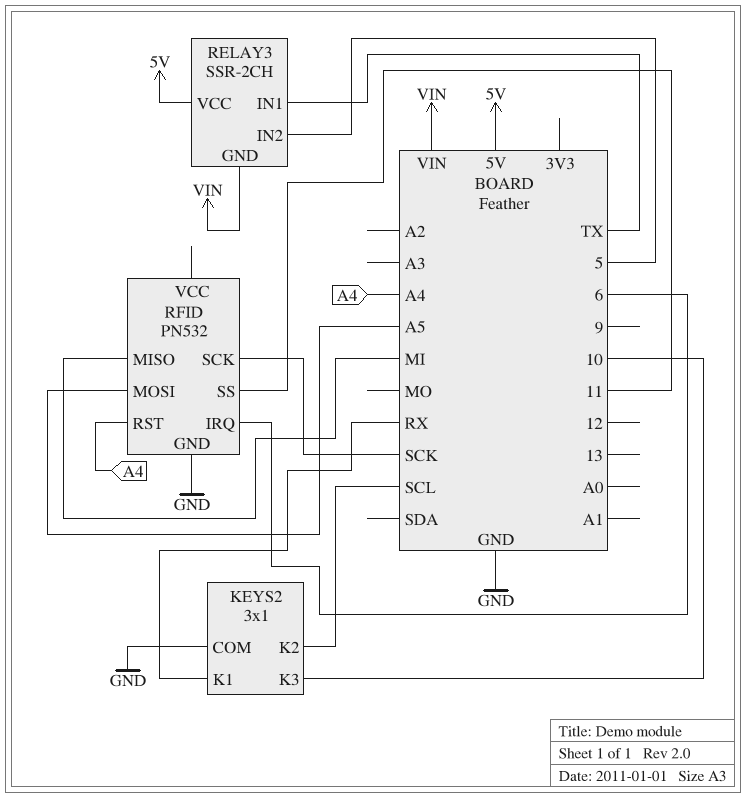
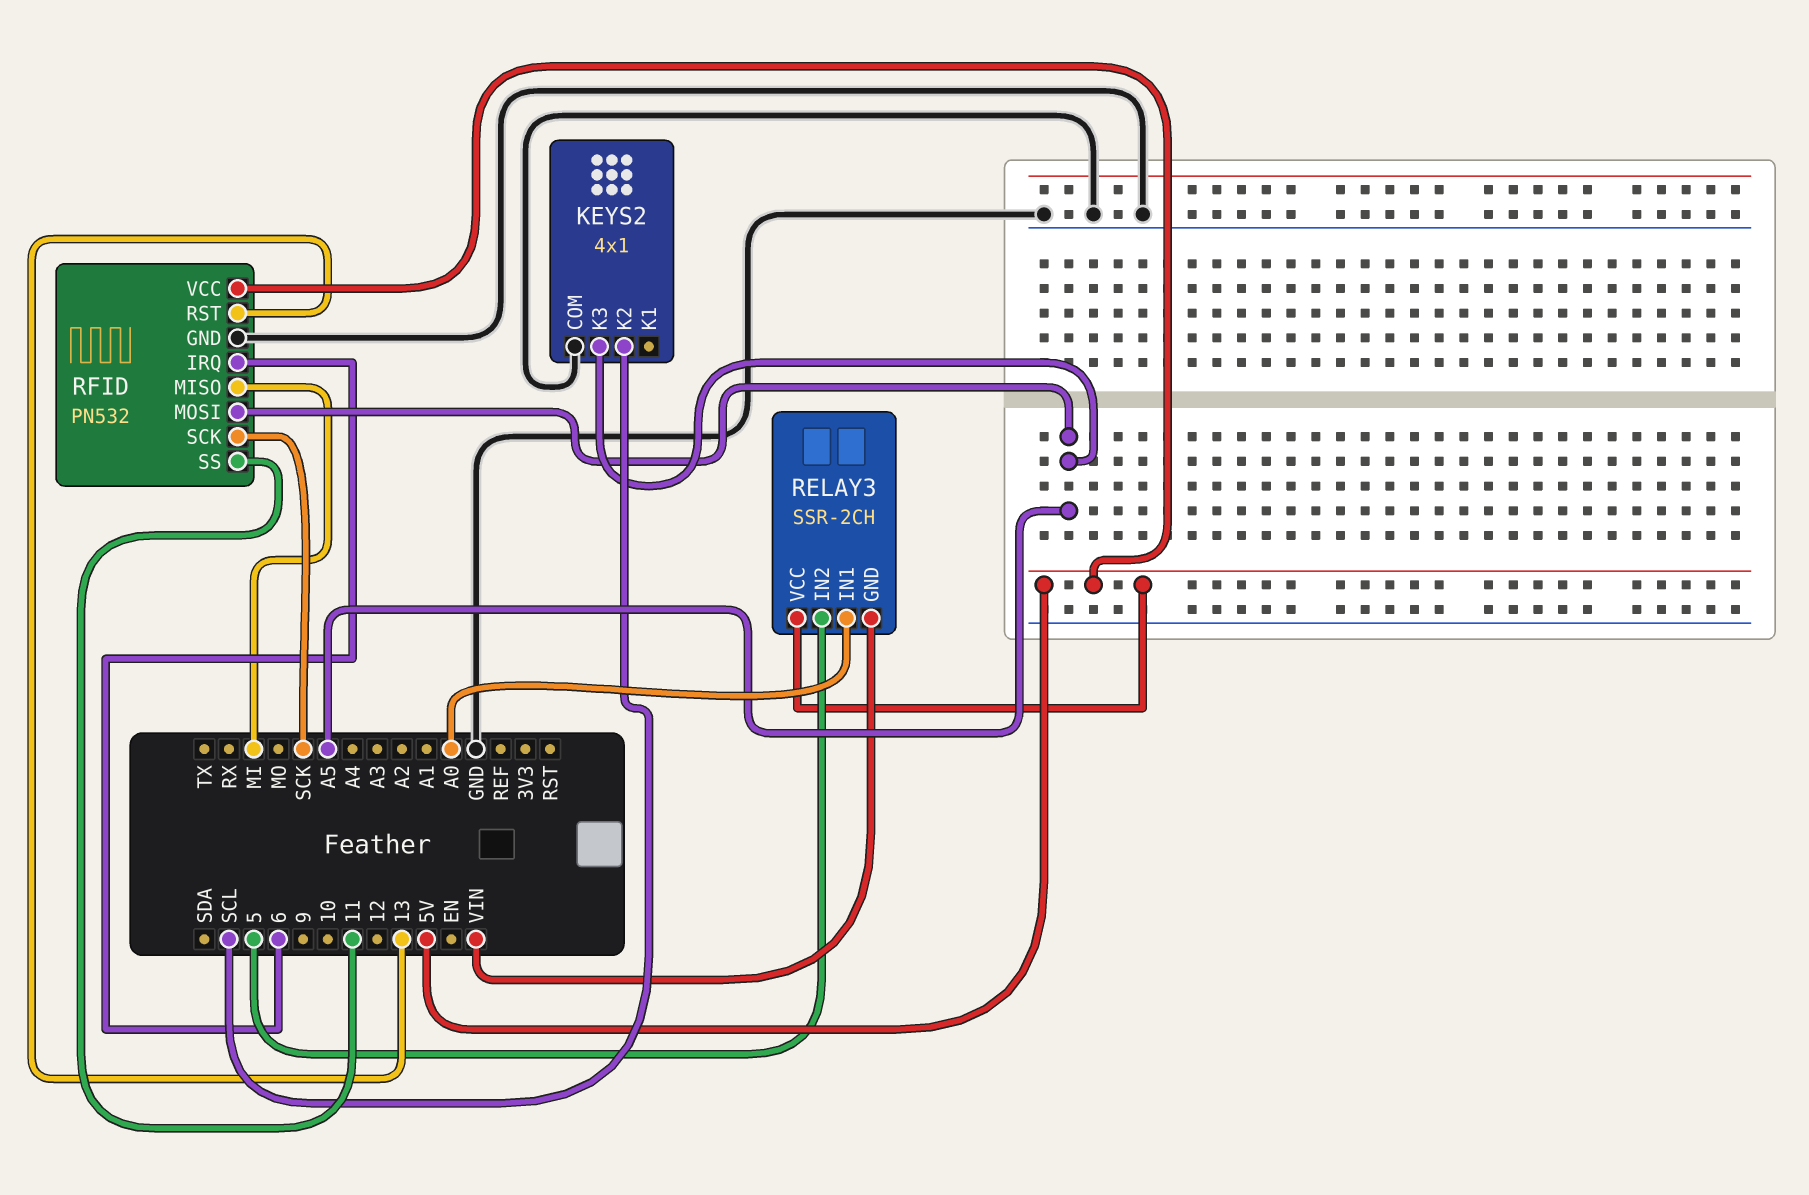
KEYS2: 3x1 -> 4x1
KEYS2 pin K1: RX -> none
KEYS2 pin K3: 10 -> A5
RELAY3 pin IN1: TX -> A0
RFID pin RST: A4 -> 13
RFID pin VCC: none -> 5V

